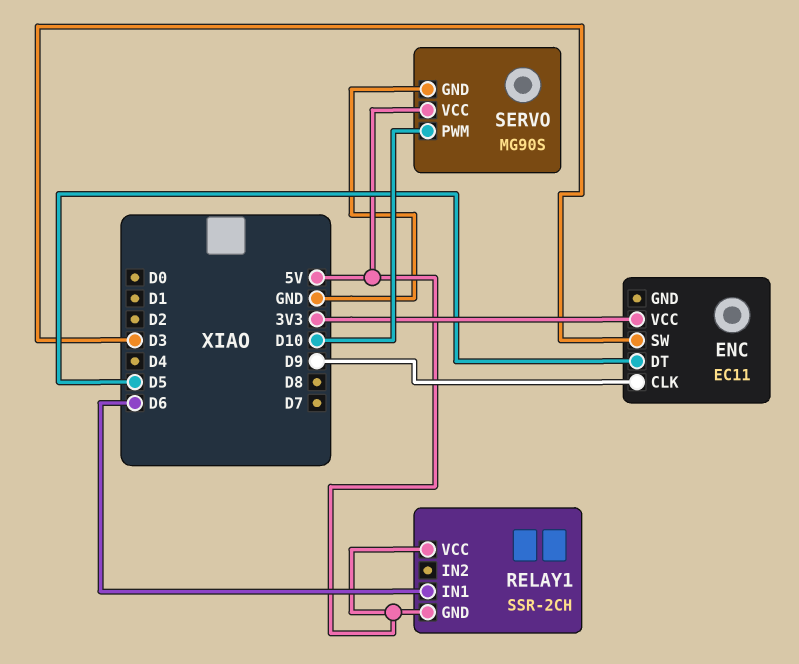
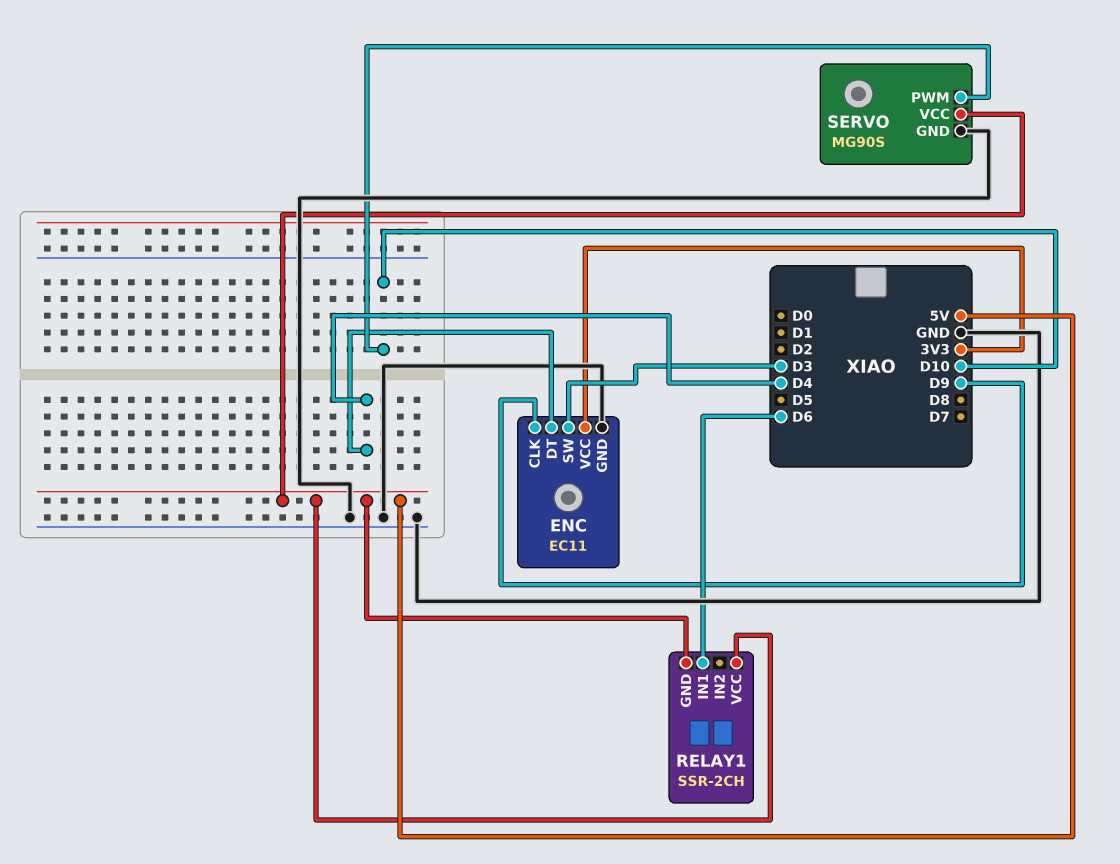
ENC pin DT: D5 -> D4
ENC pin GND: none -> GND

